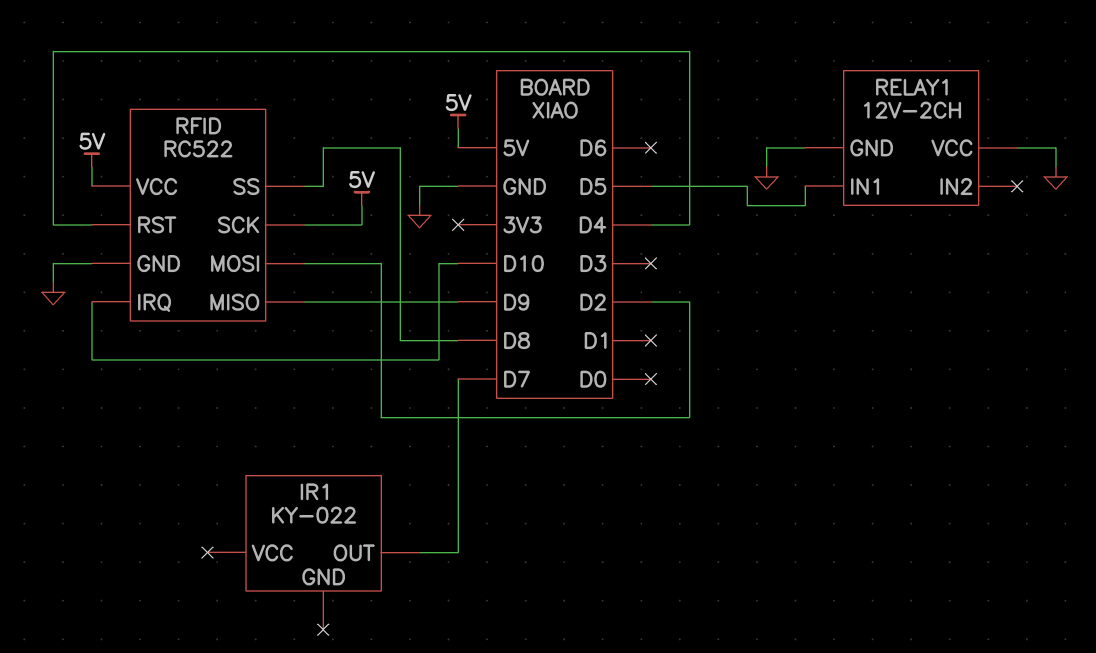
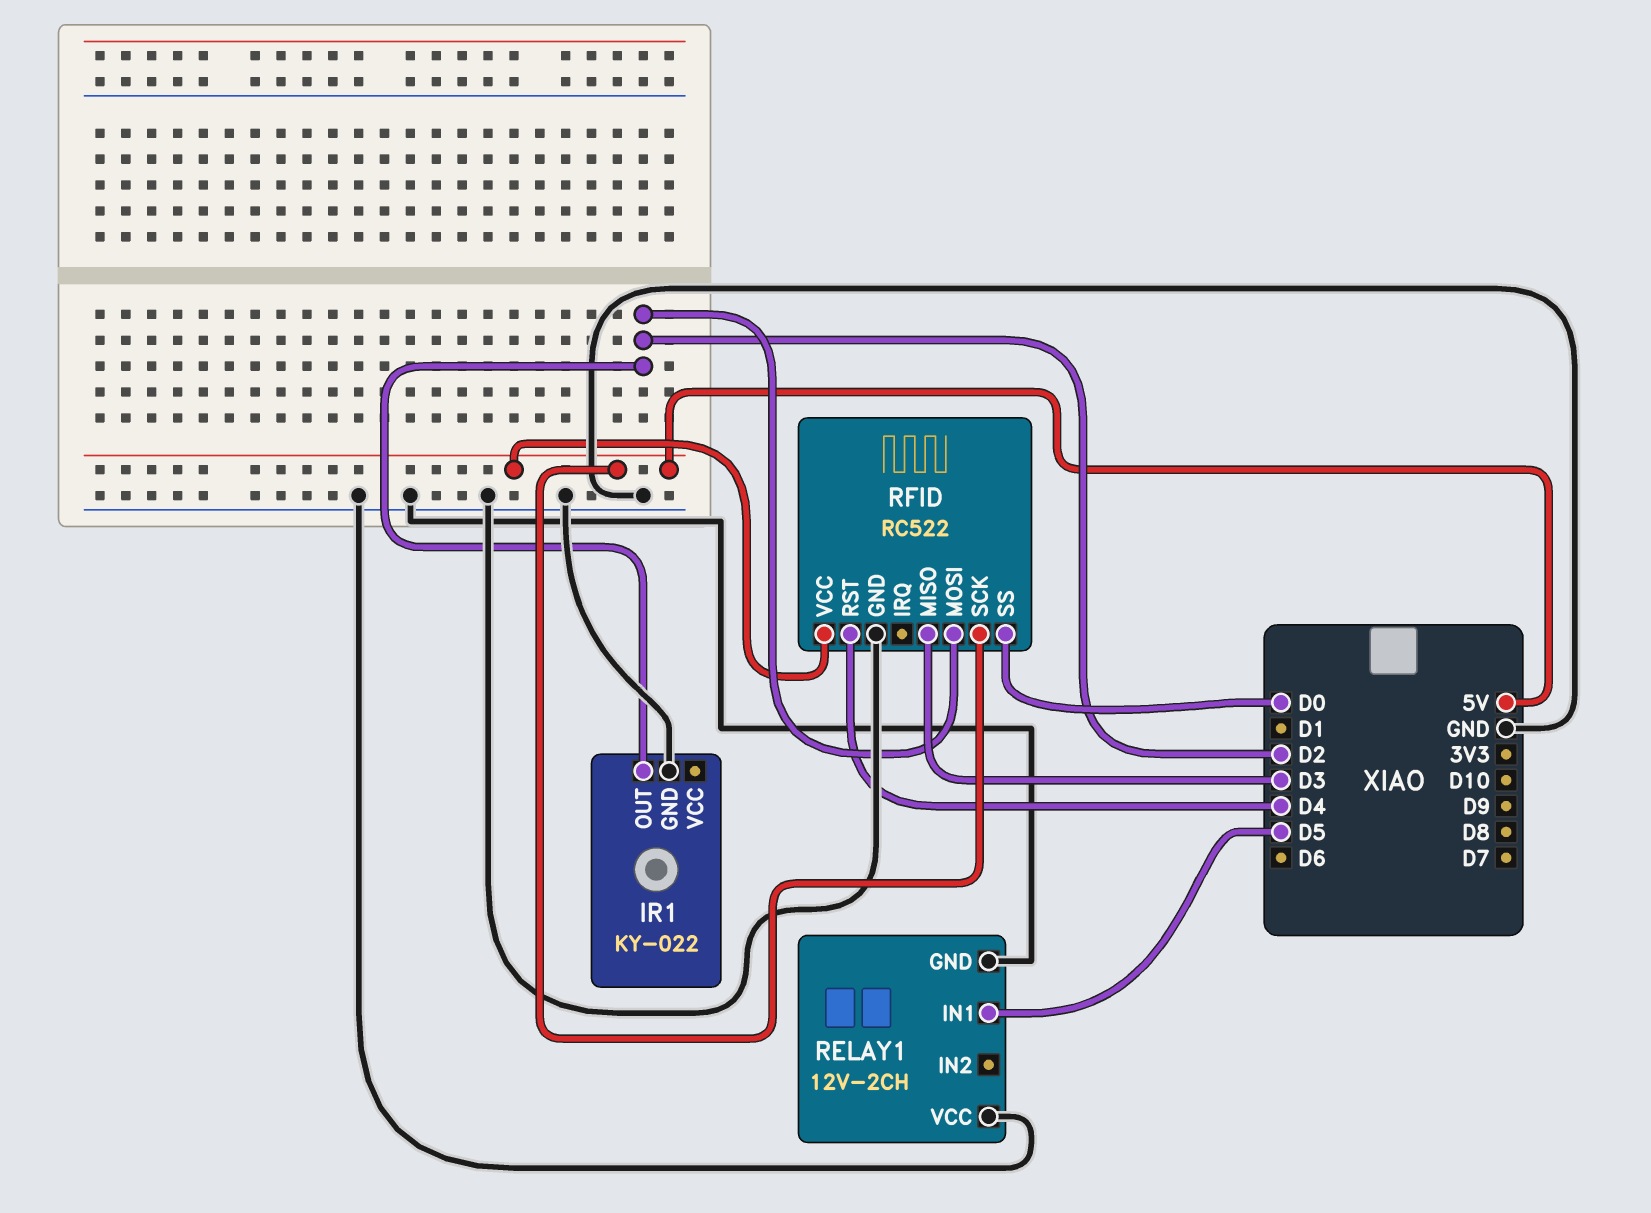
IR1 pin GND: none -> GND
IR1 pin OUT: D7 -> D2
RFID pin IRQ: D10 -> none
RFID pin MISO: D9 -> D3
RFID pin SS: D8 -> D0

